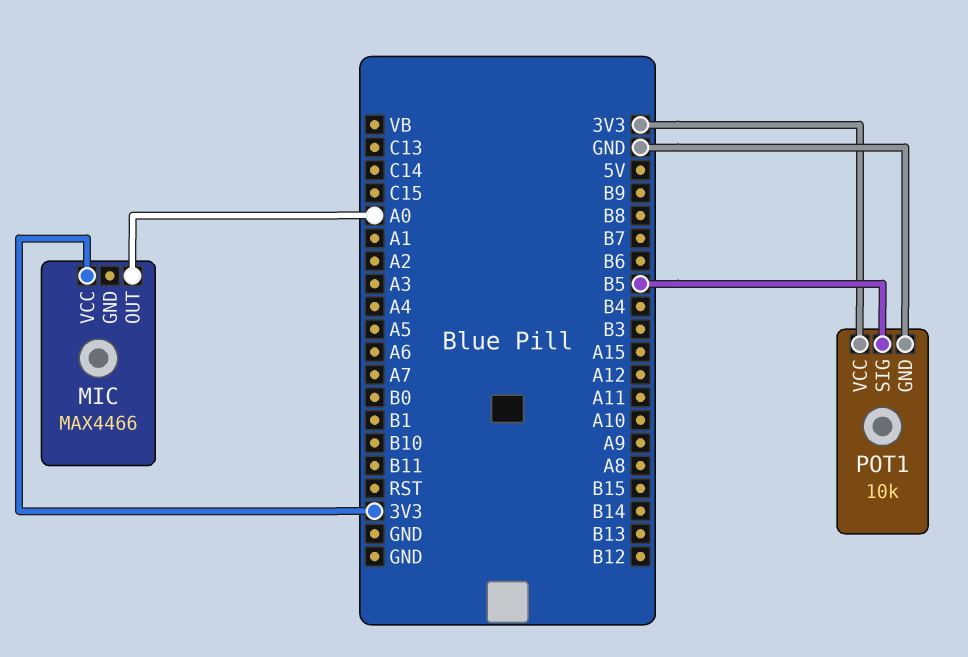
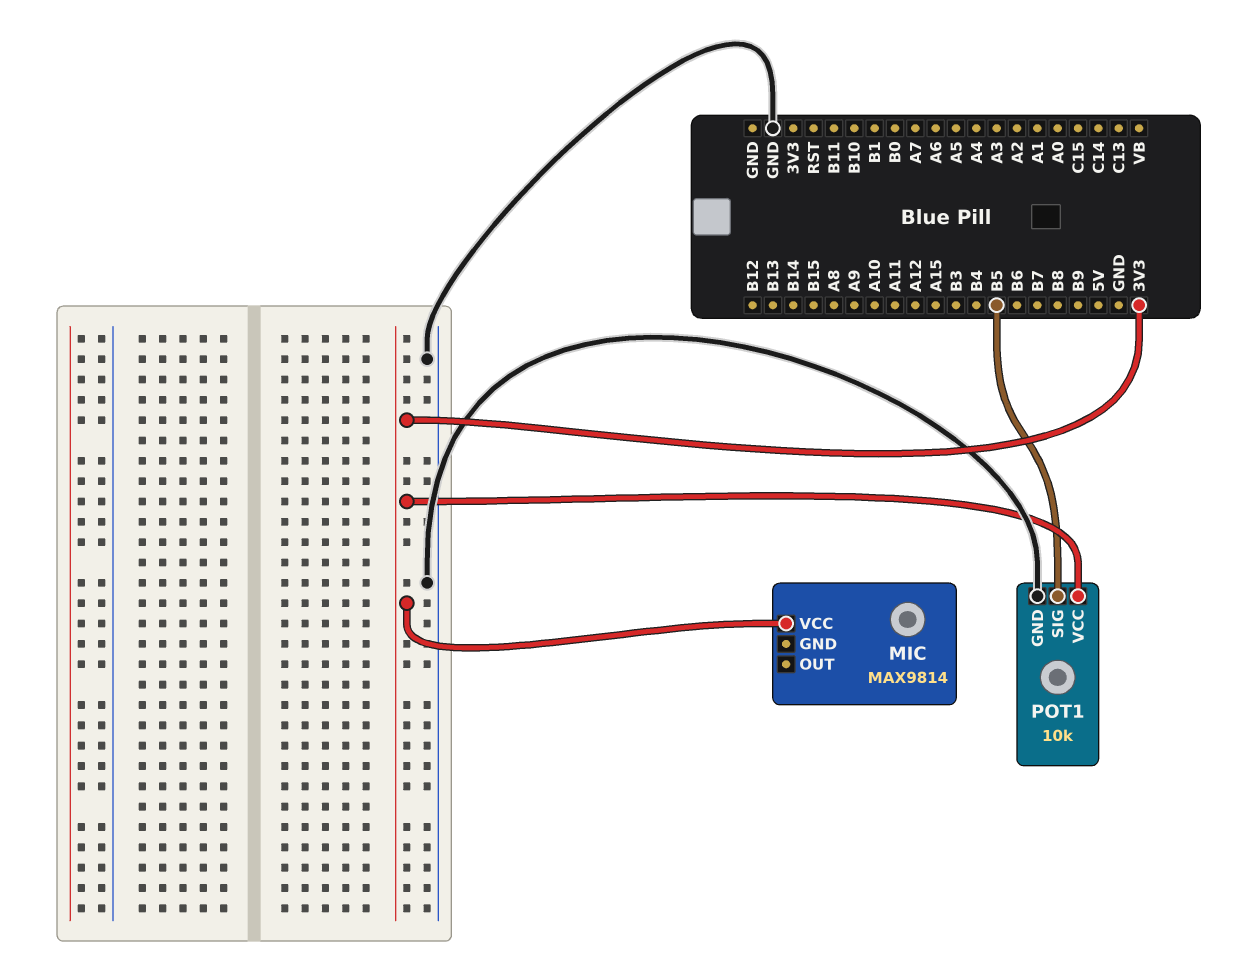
MIC: MAX4466 -> MAX9814
MIC pin OUT: A0 -> none

